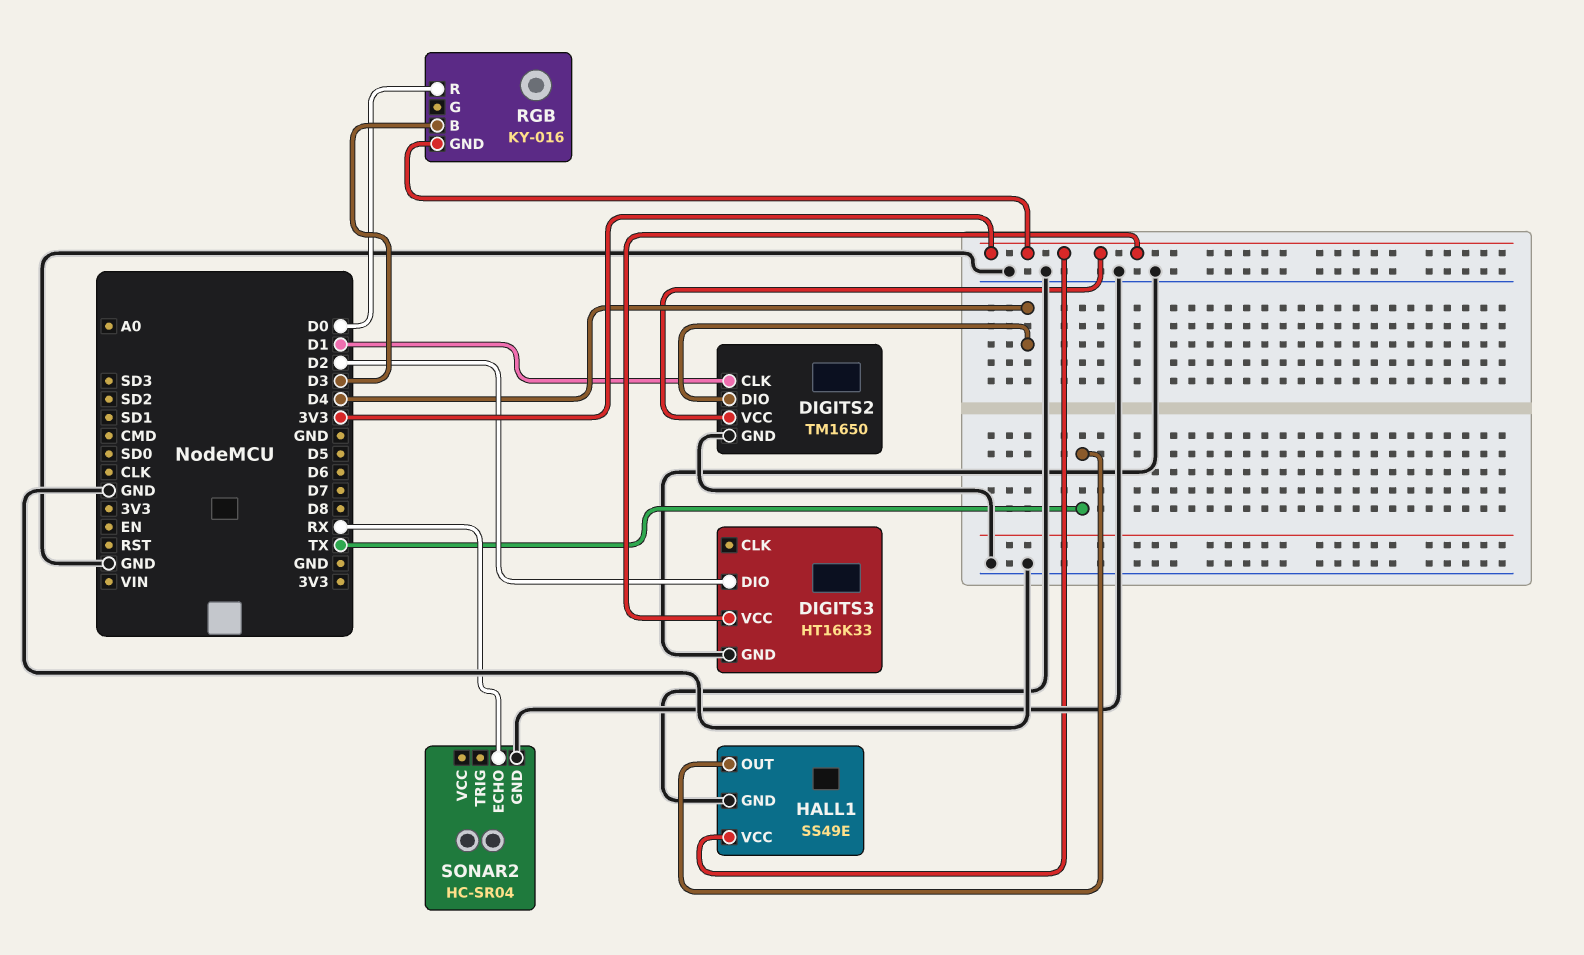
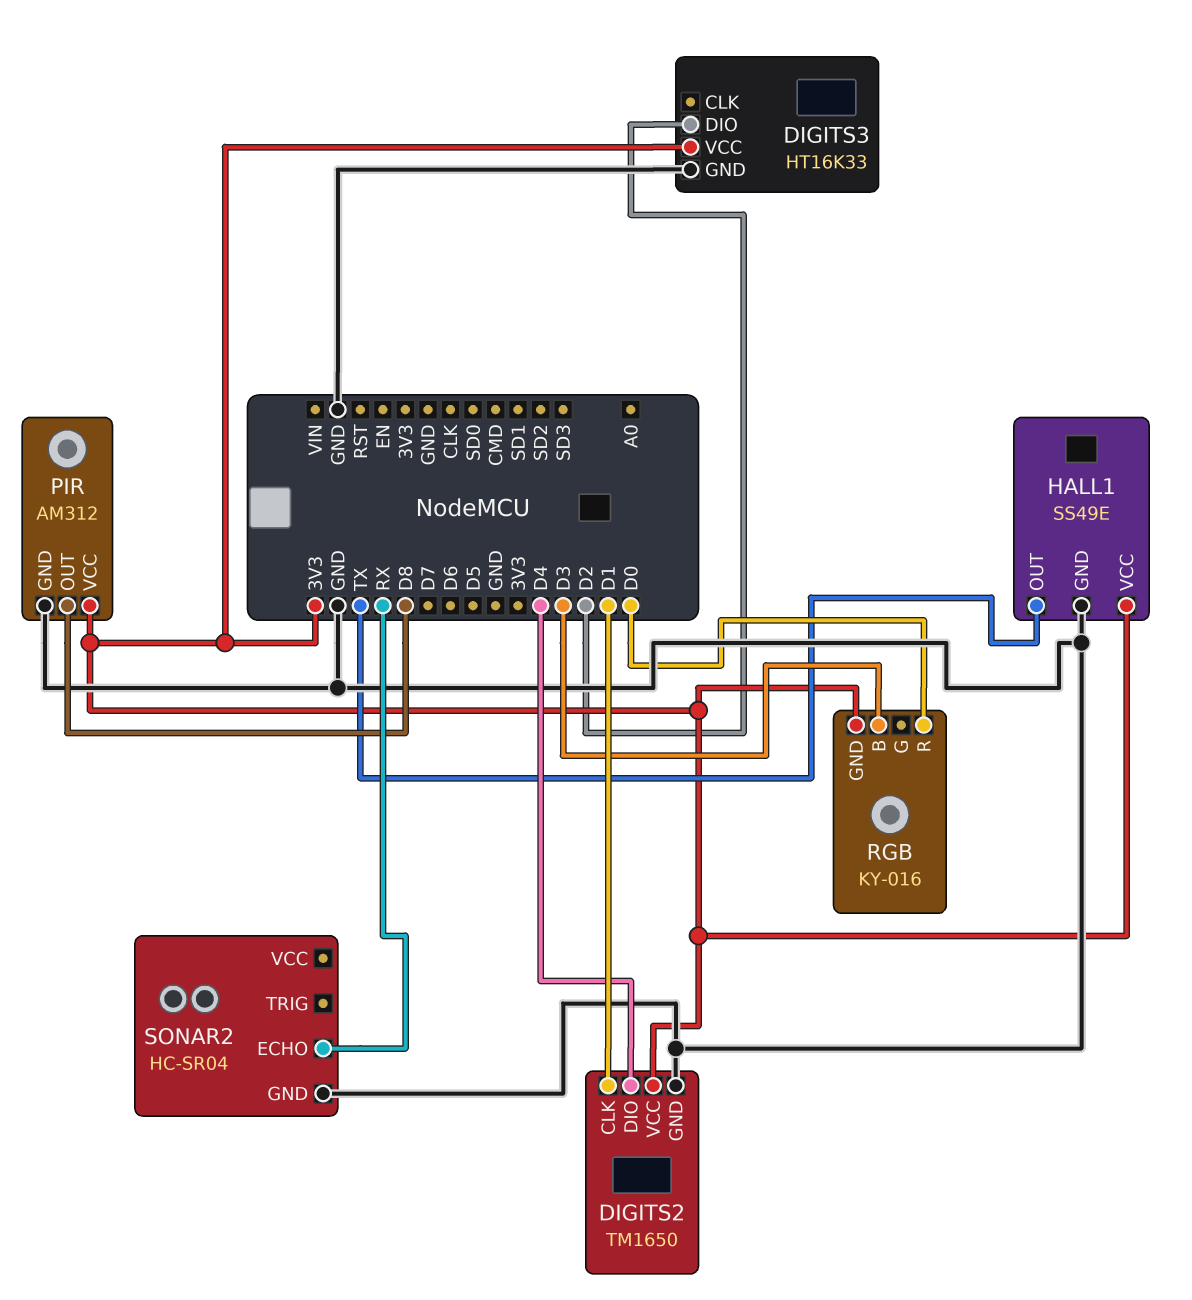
PIR: none -> AM312
PIR pin GND: none -> GND
PIR pin OUT: none -> D8
PIR pin VCC: none -> 3V3

